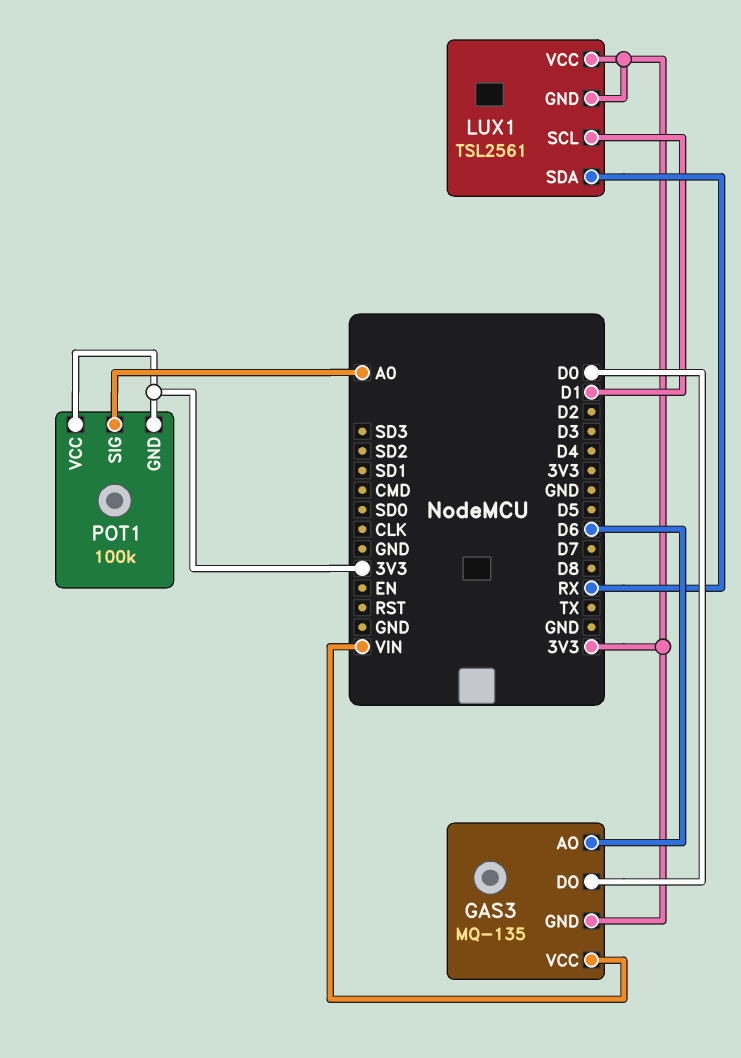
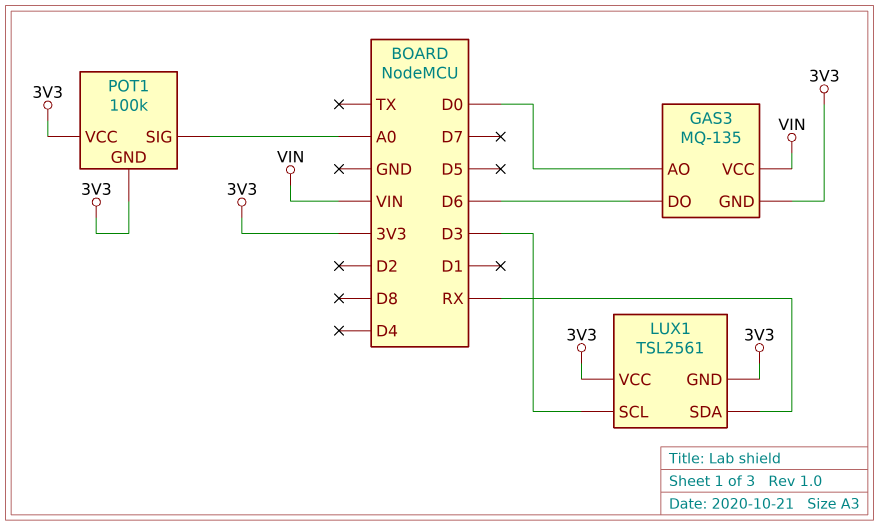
GAS3 pin AO: D6 -> D0
GAS3 pin DO: D0 -> D6
LUX1 pin SCL: D1 -> D3

